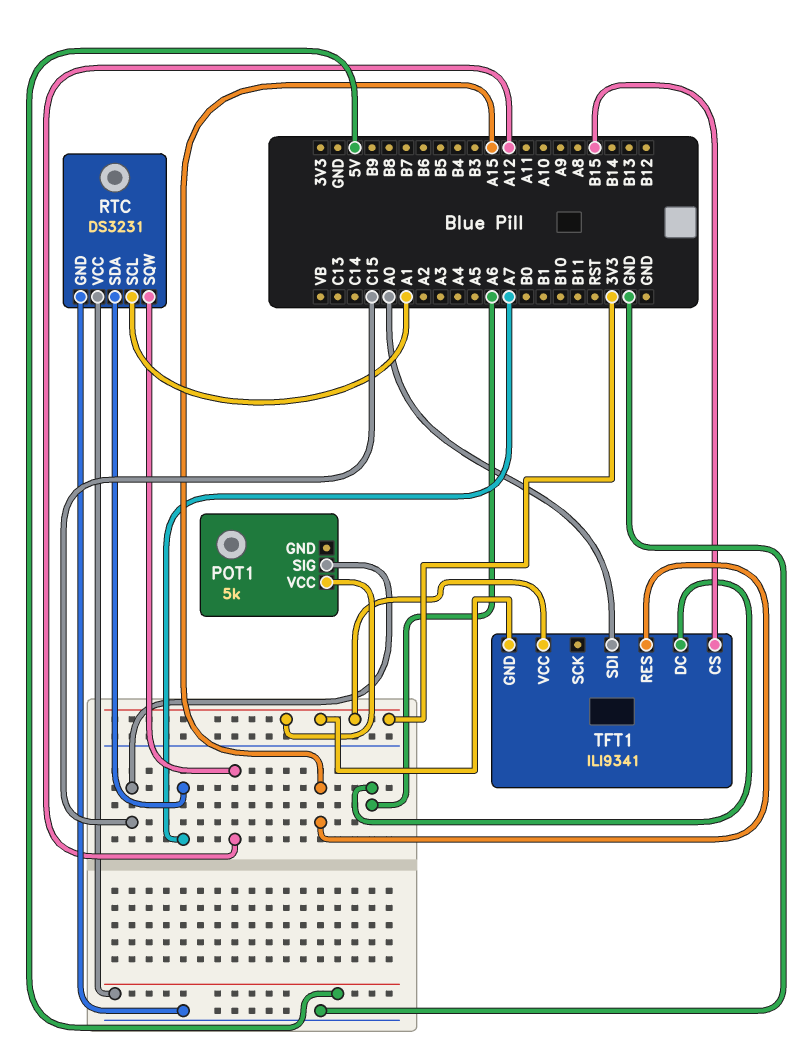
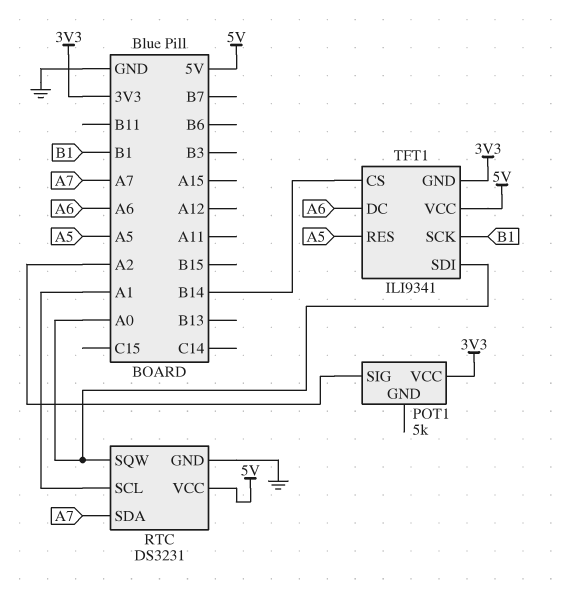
POT1 pin SIG: C15 -> A2
RTC pin SQW: A12 -> A0
TFT1 pin CS: B15 -> B14
TFT1 pin RES: A15 -> A5
TFT1 pin SCK: none -> B1
TFT1 pin VCC: 3V3 -> 5V

